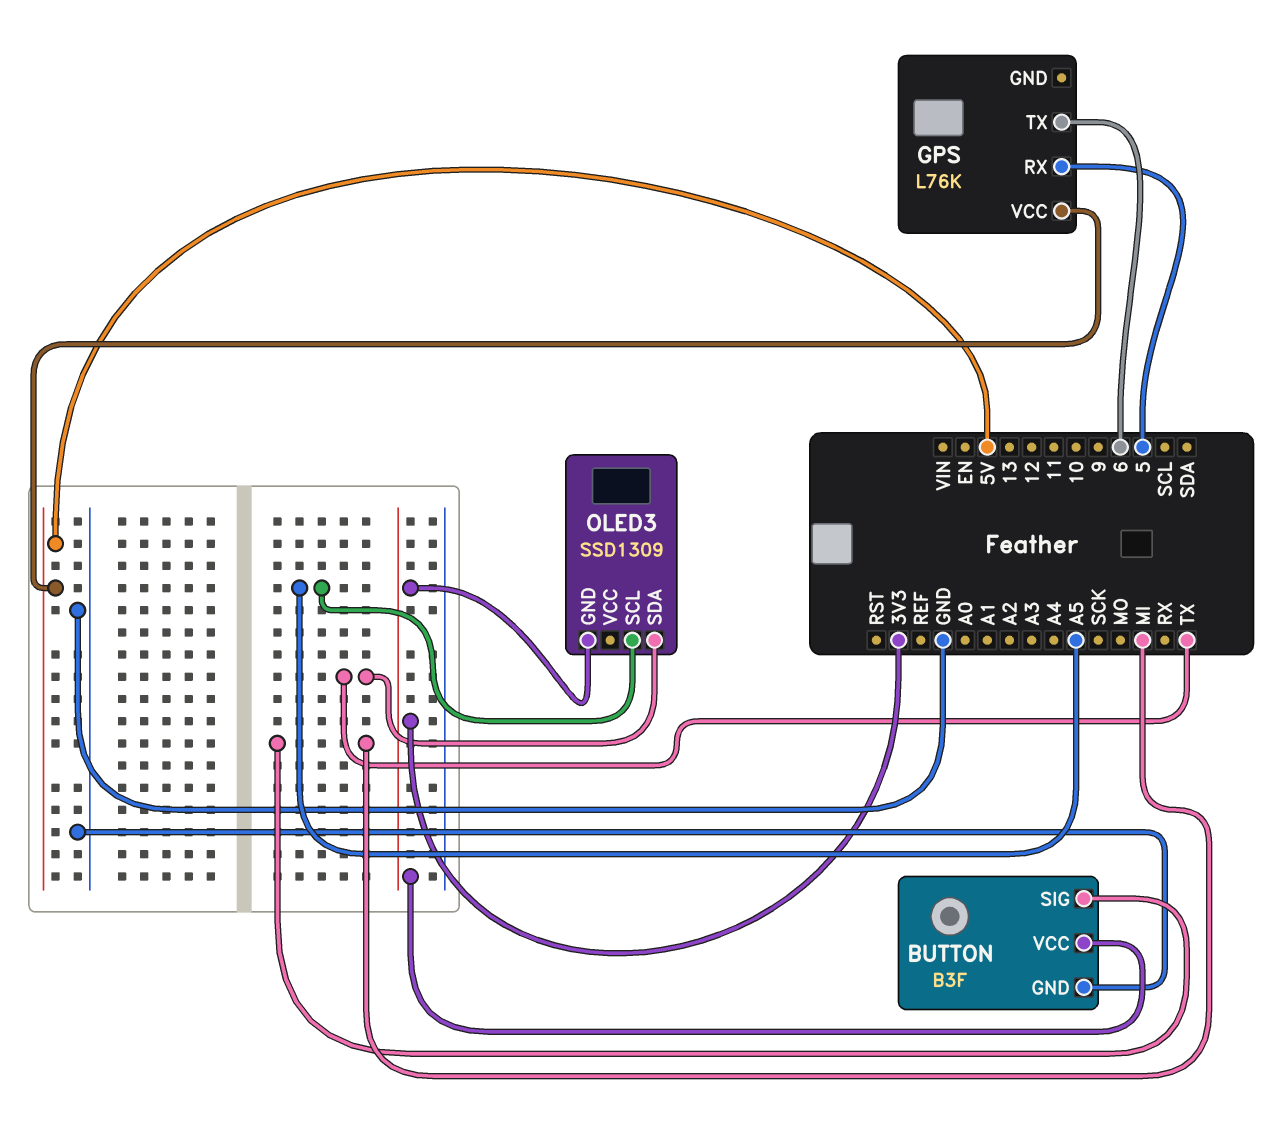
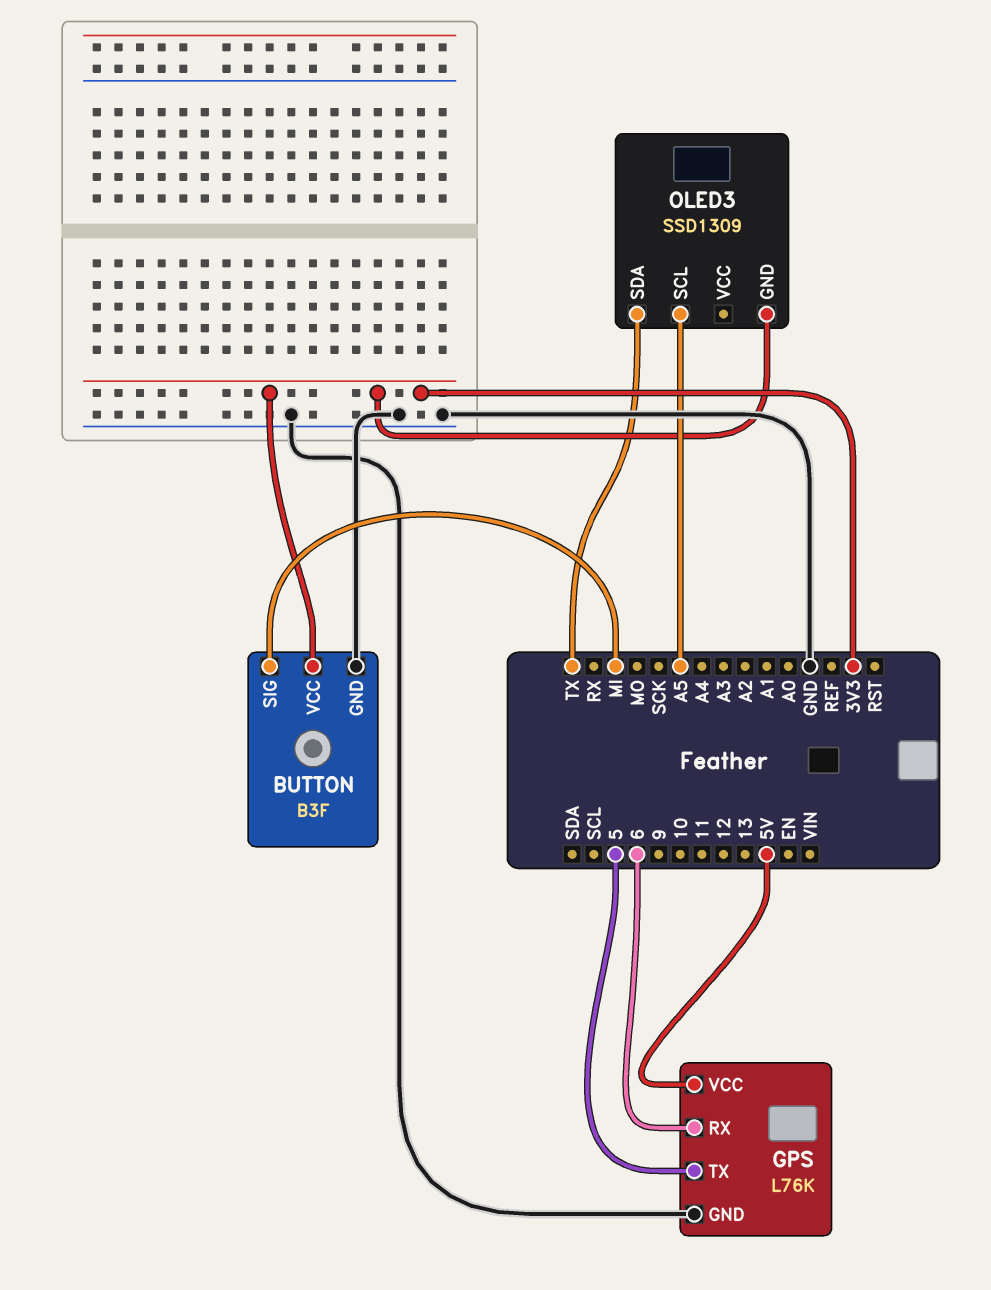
GPS pin GND: none -> GND
GPS pin RX: 5 -> 6
GPS pin TX: 6 -> 5

